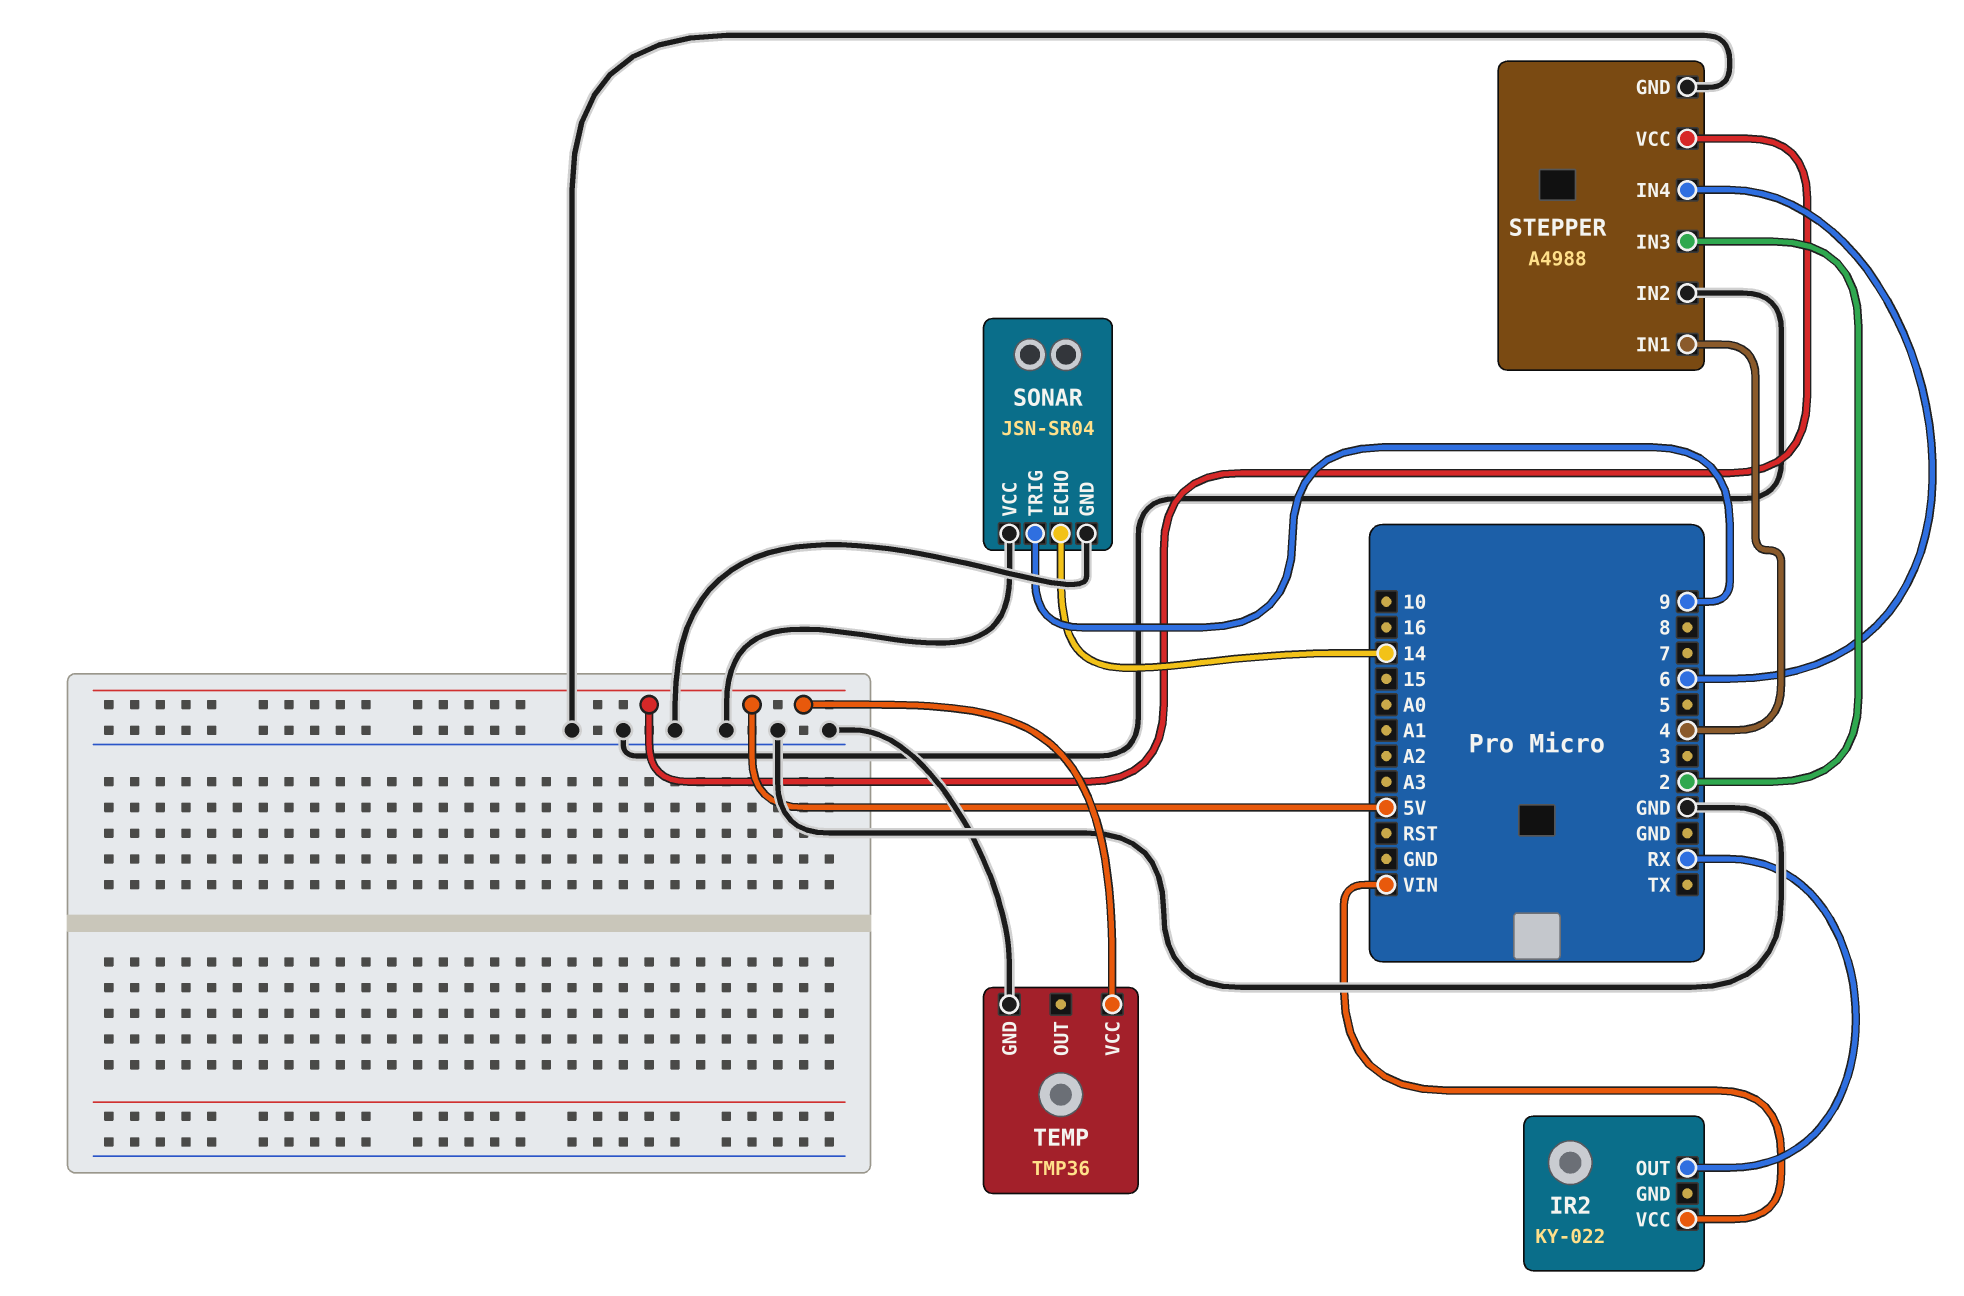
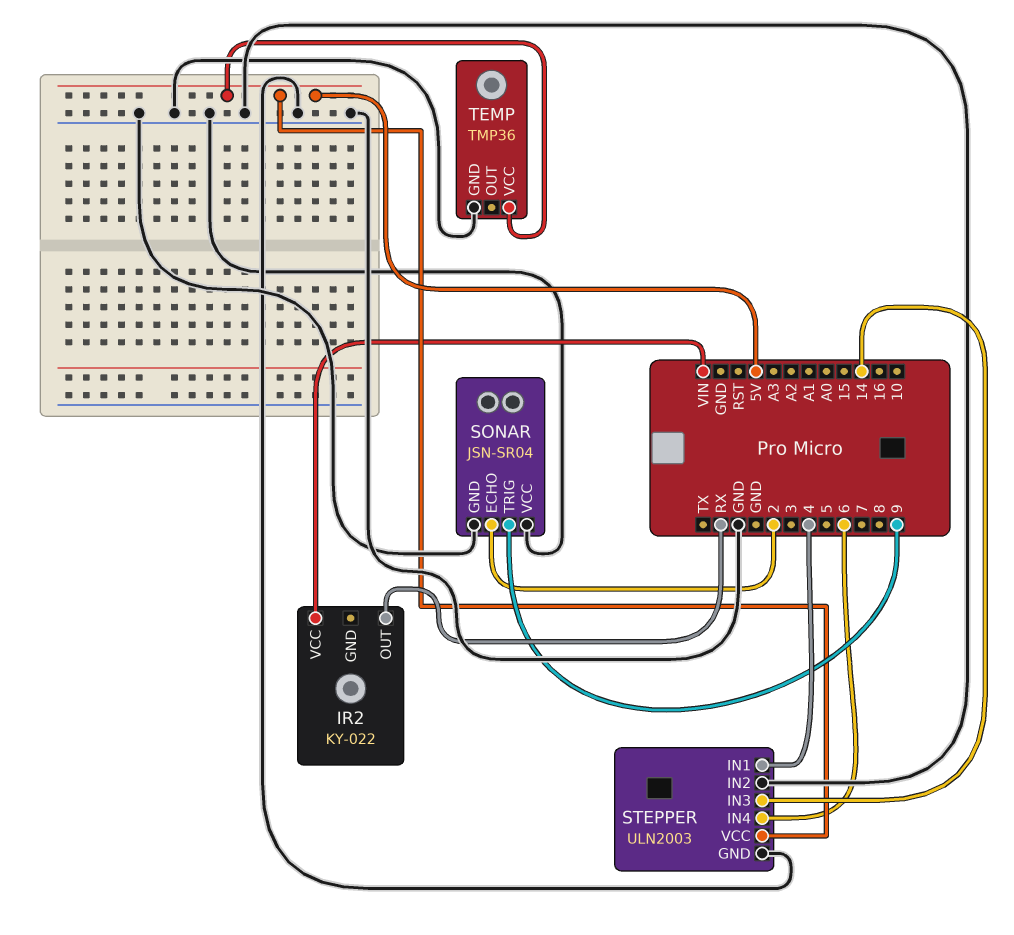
SONAR pin ECHO: 14 -> 2
STEPPER: A4988 -> ULN2003
STEPPER pin IN3: 2 -> 14

